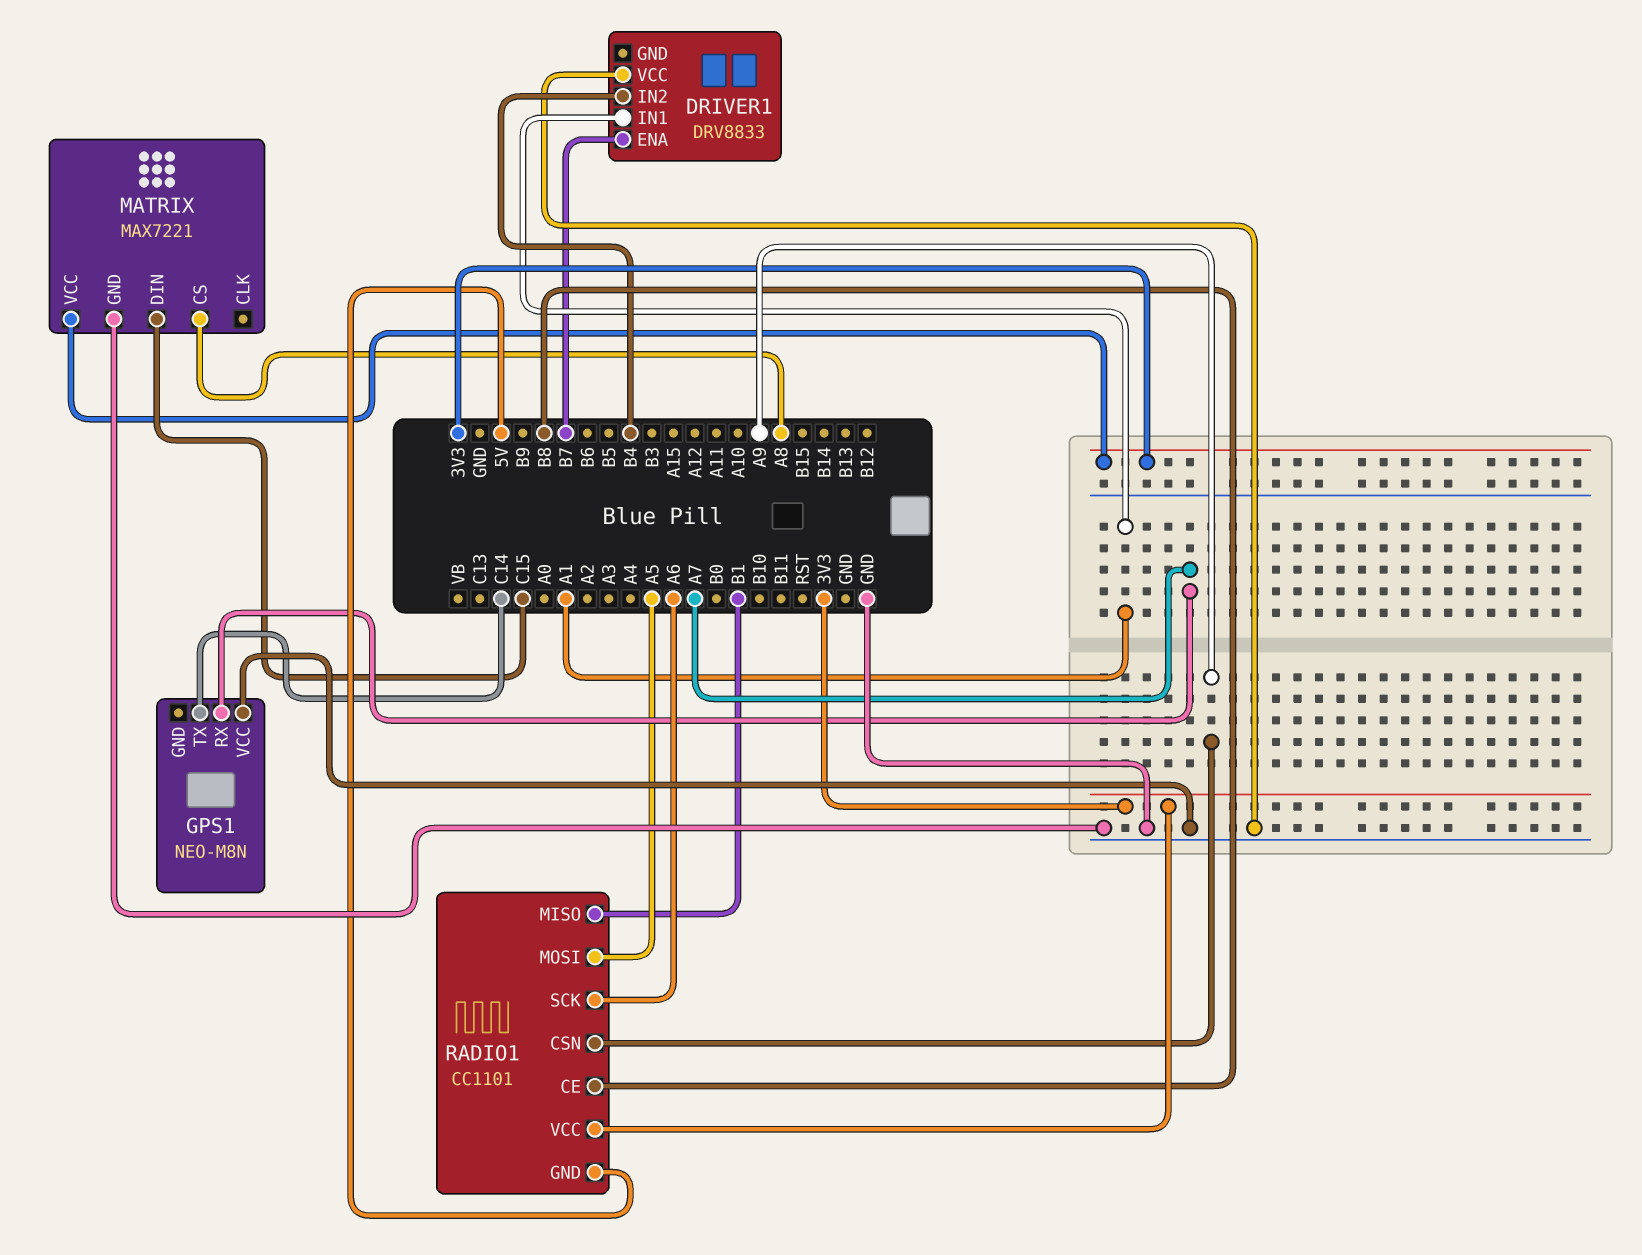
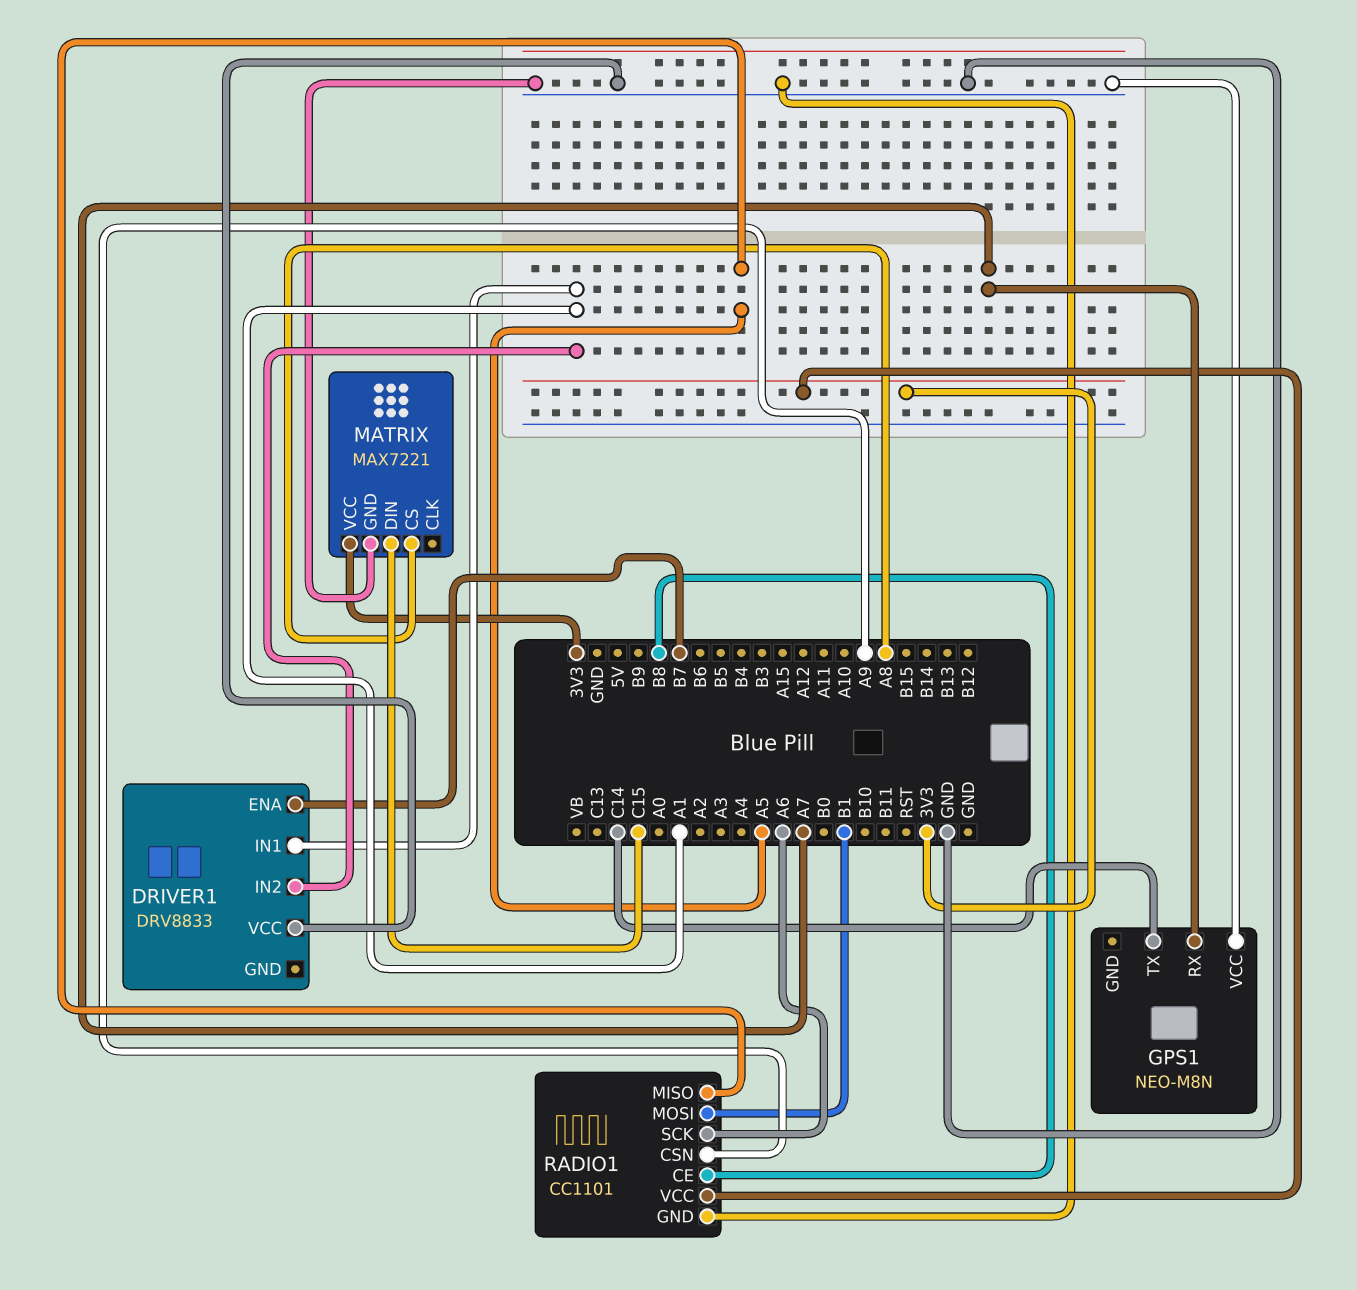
DRIVER1 pin IN2: B4 -> A1
RADIO1 pin GND: 5V -> GND
RADIO1 pin MISO: B1 -> A5
RADIO1 pin MOSI: A5 -> B1

